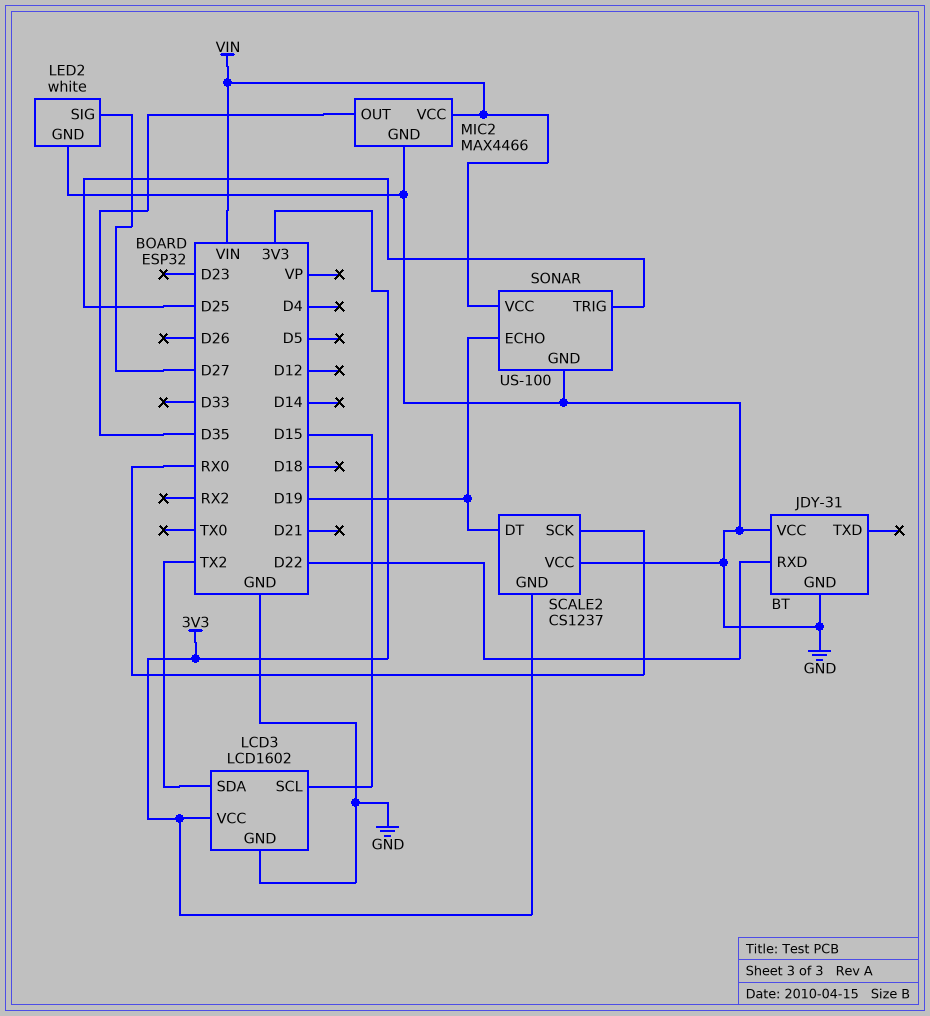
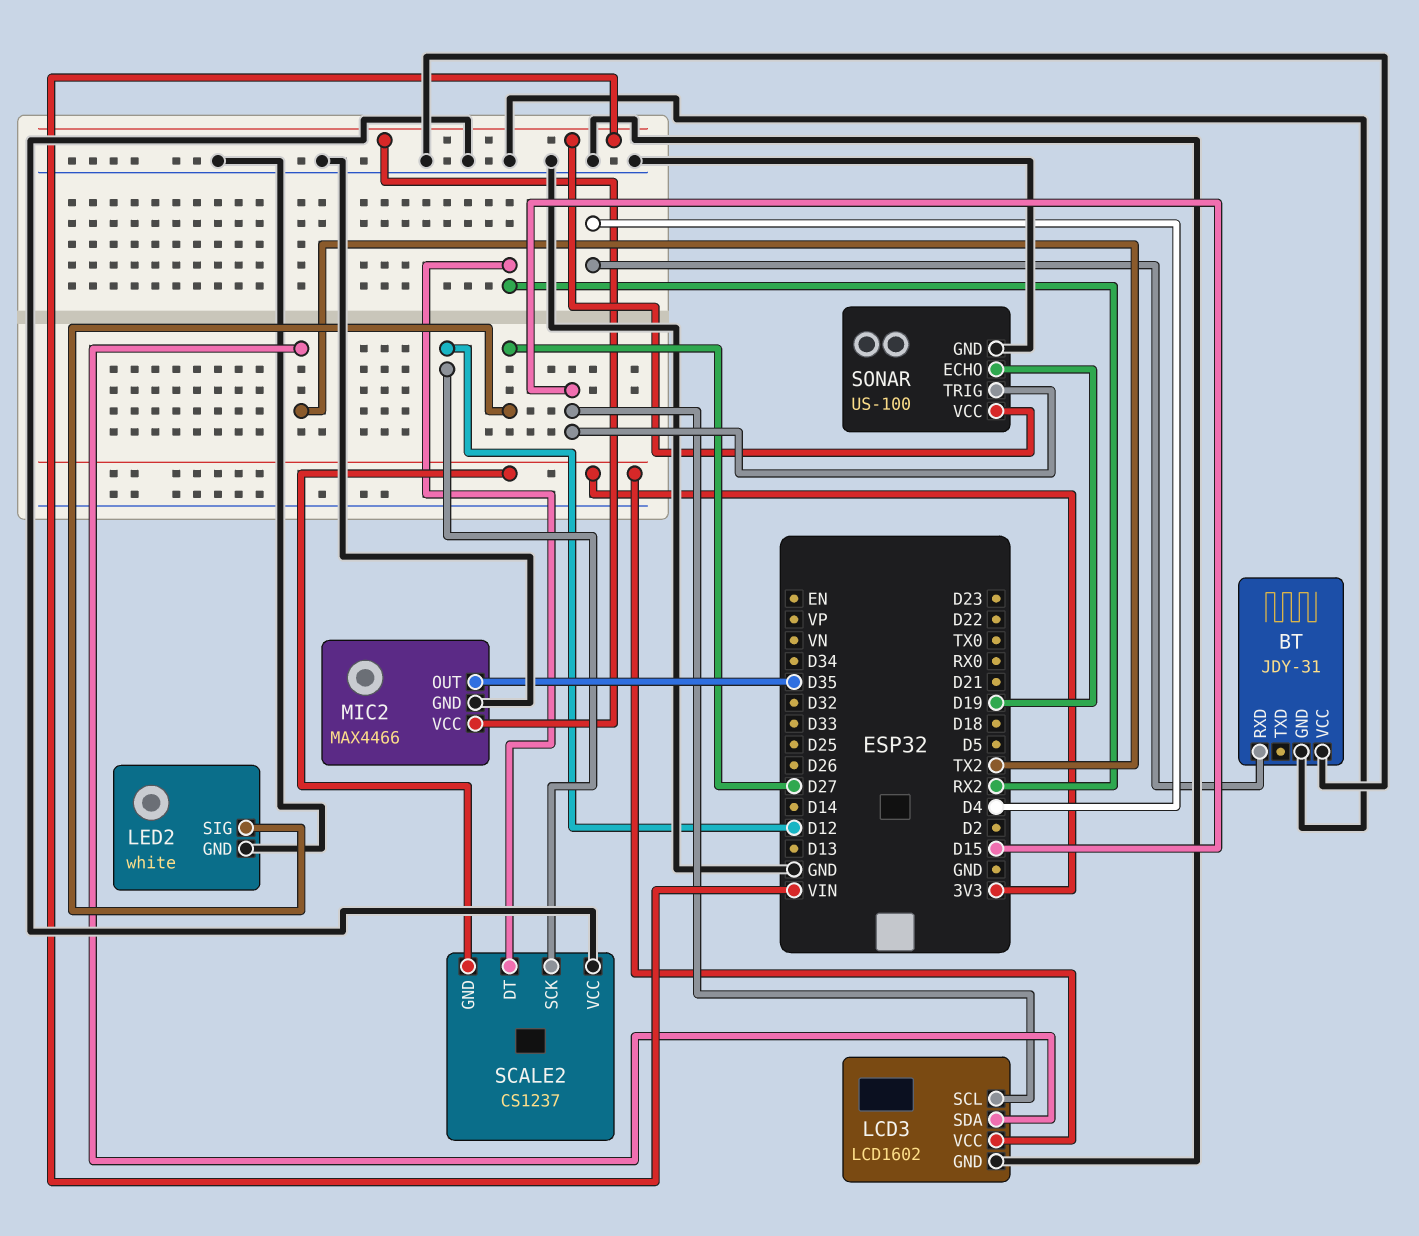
BT pin RXD: D22 -> D4
SCALE2 pin DT: D19 -> RX2
SCALE2 pin SCK: RX0 -> D12
SONAR pin TRIG: D25 -> D15

